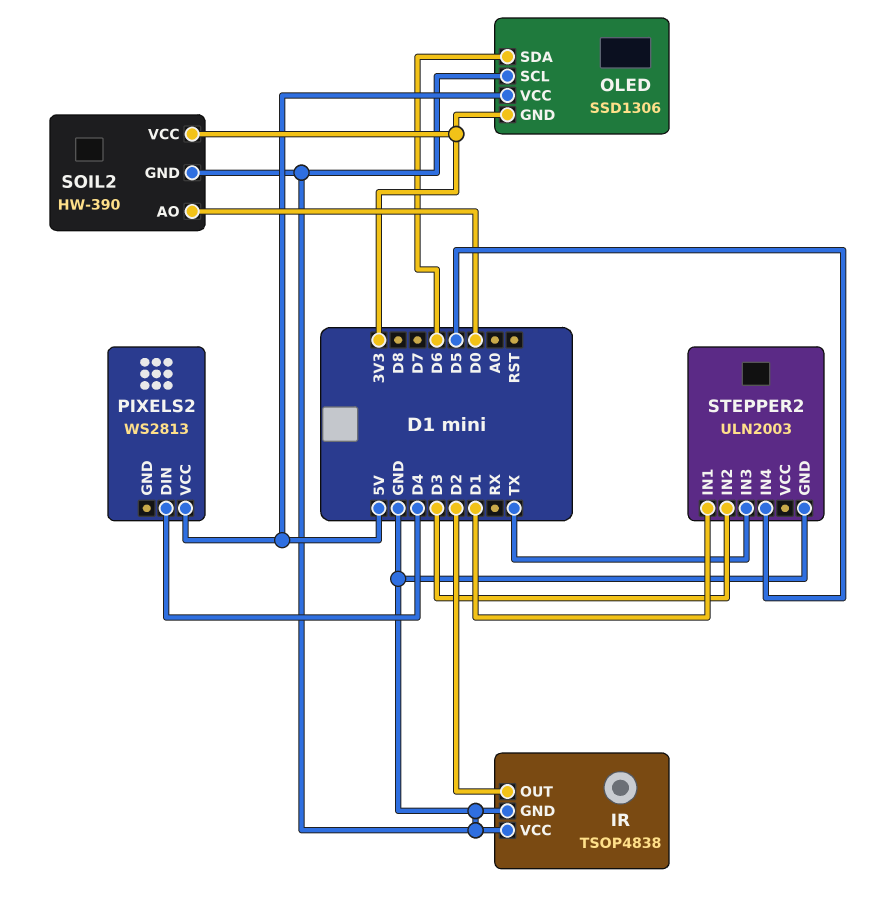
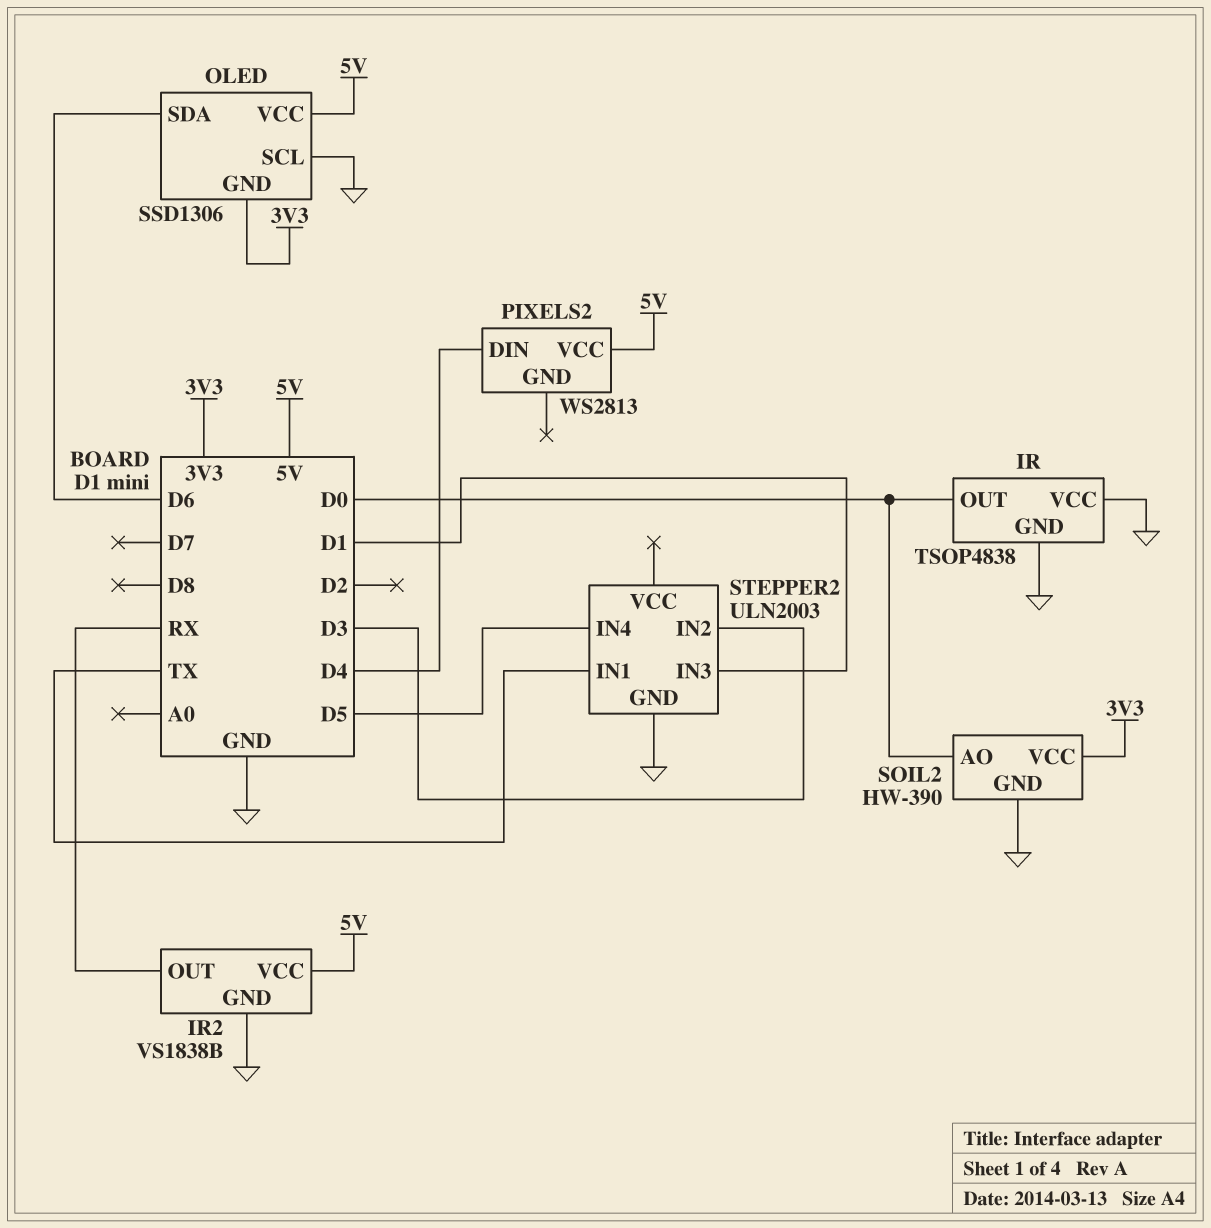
IR pin OUT: D2 -> D0
IR2: none -> VS1838B
IR2 pin GND: none -> GND
IR2 pin OUT: none -> RX
IR2 pin VCC: none -> 5V
STEPPER2 pin IN1: D1 -> TX
STEPPER2 pin IN3: TX -> D1

